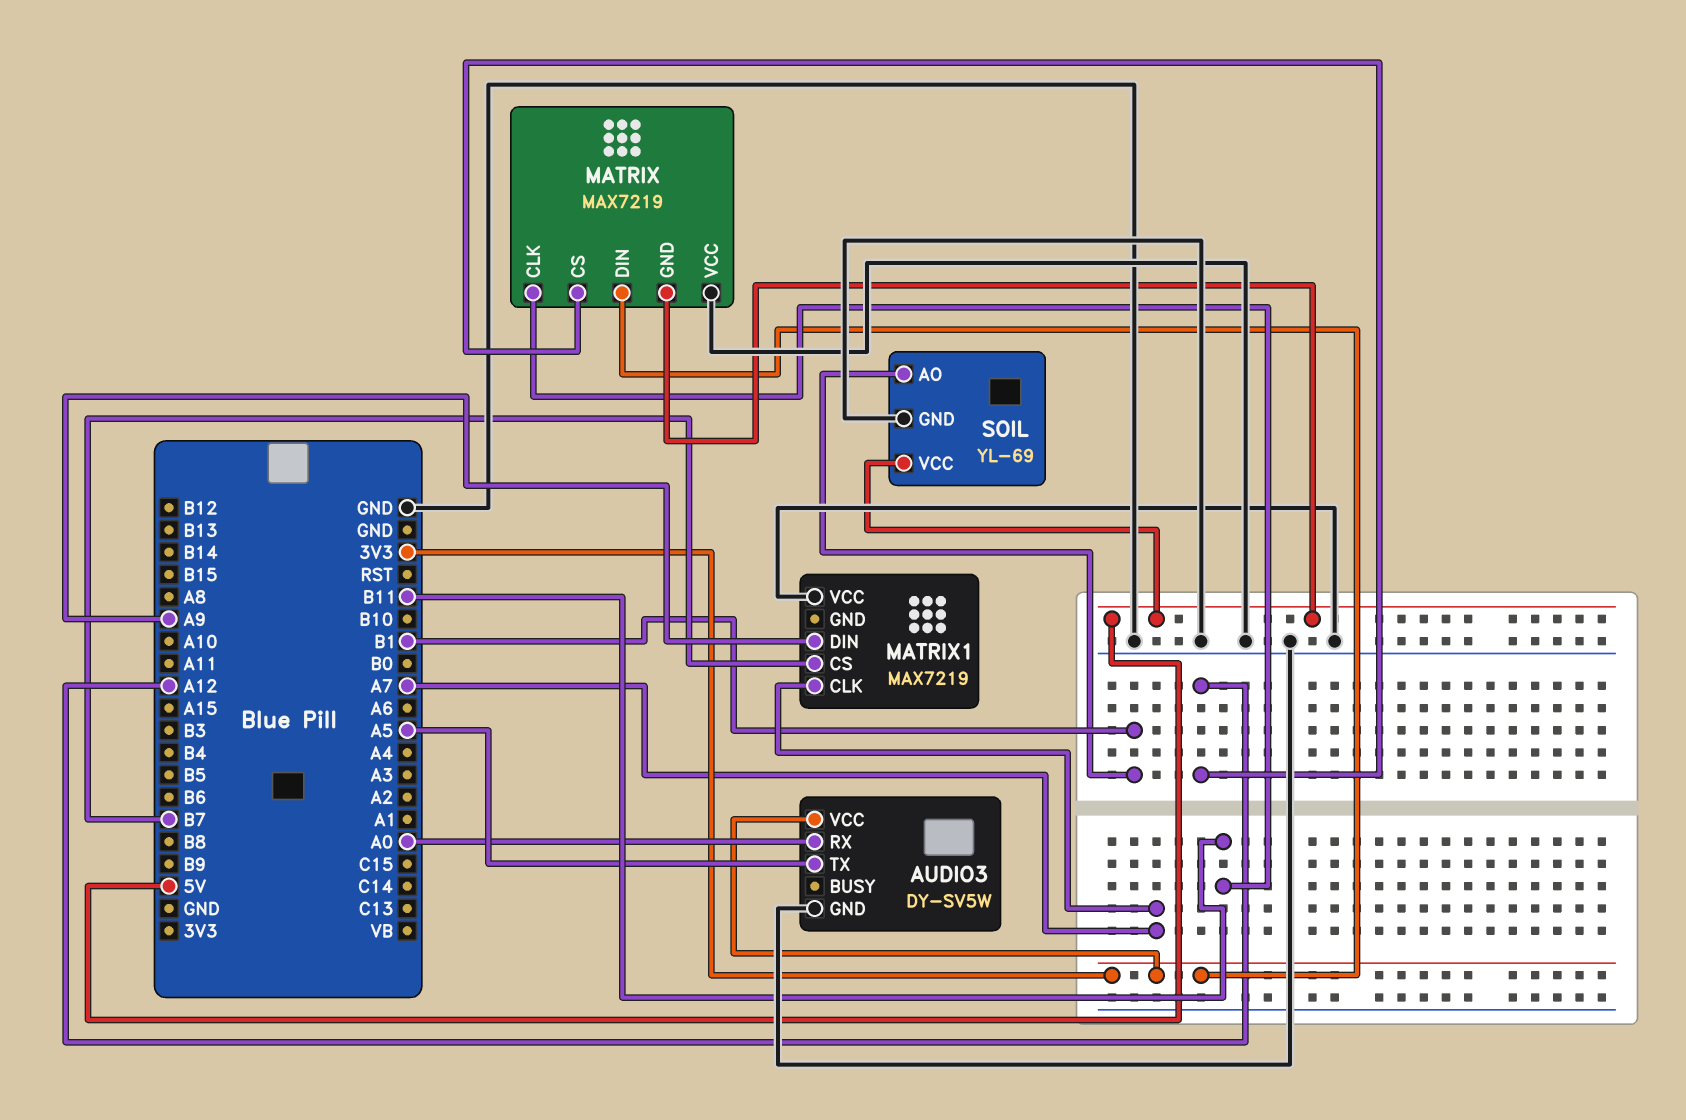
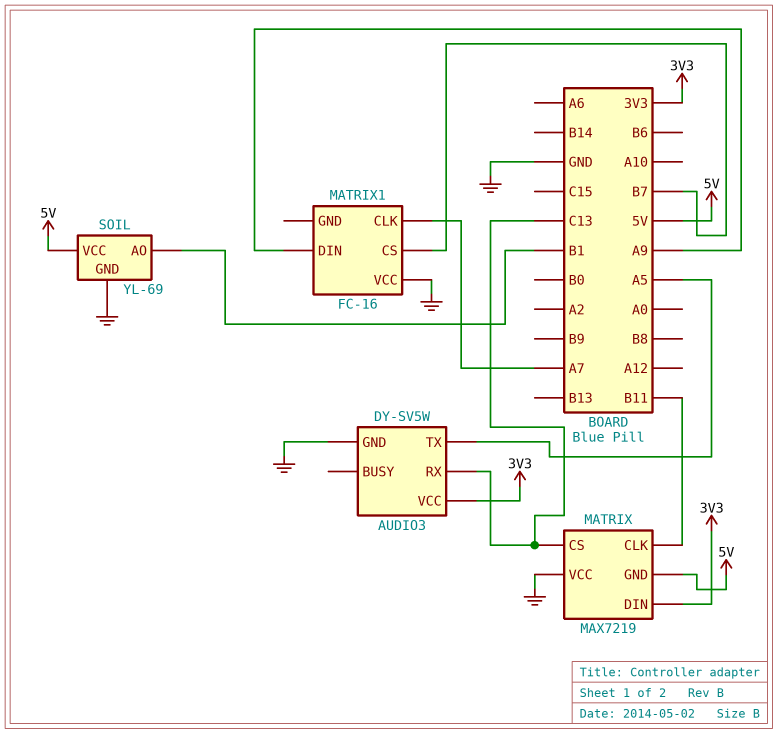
AUDIO3 pin RX: A0 -> C13
MATRIX pin CS: A12 -> C13
MATRIX1: MAX7219 -> FC-16

